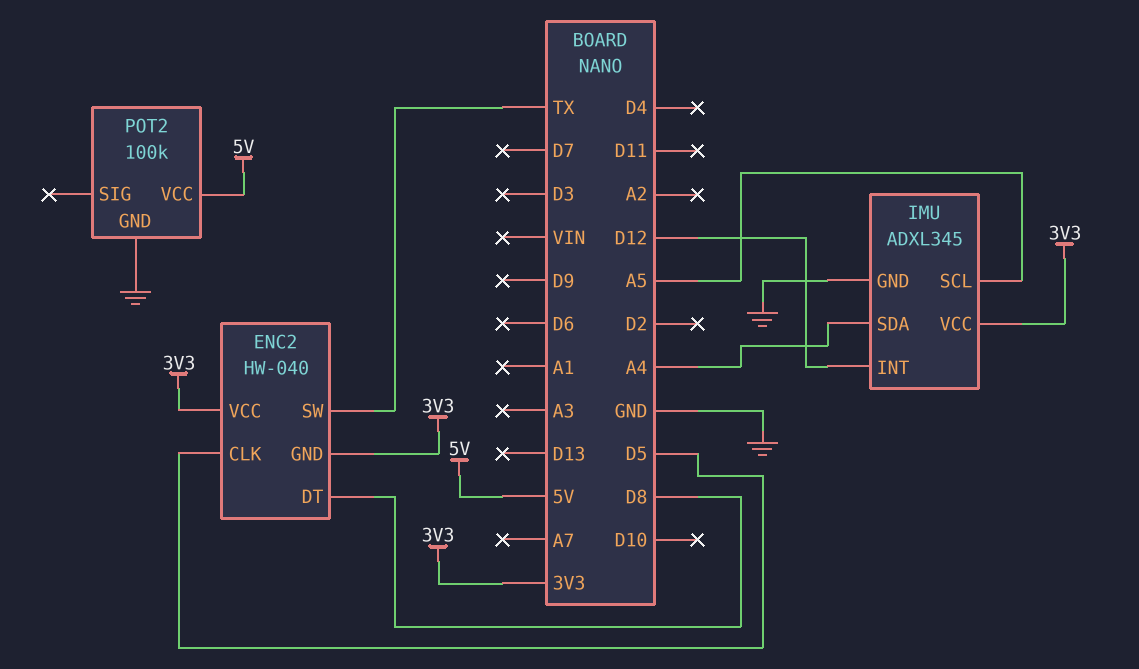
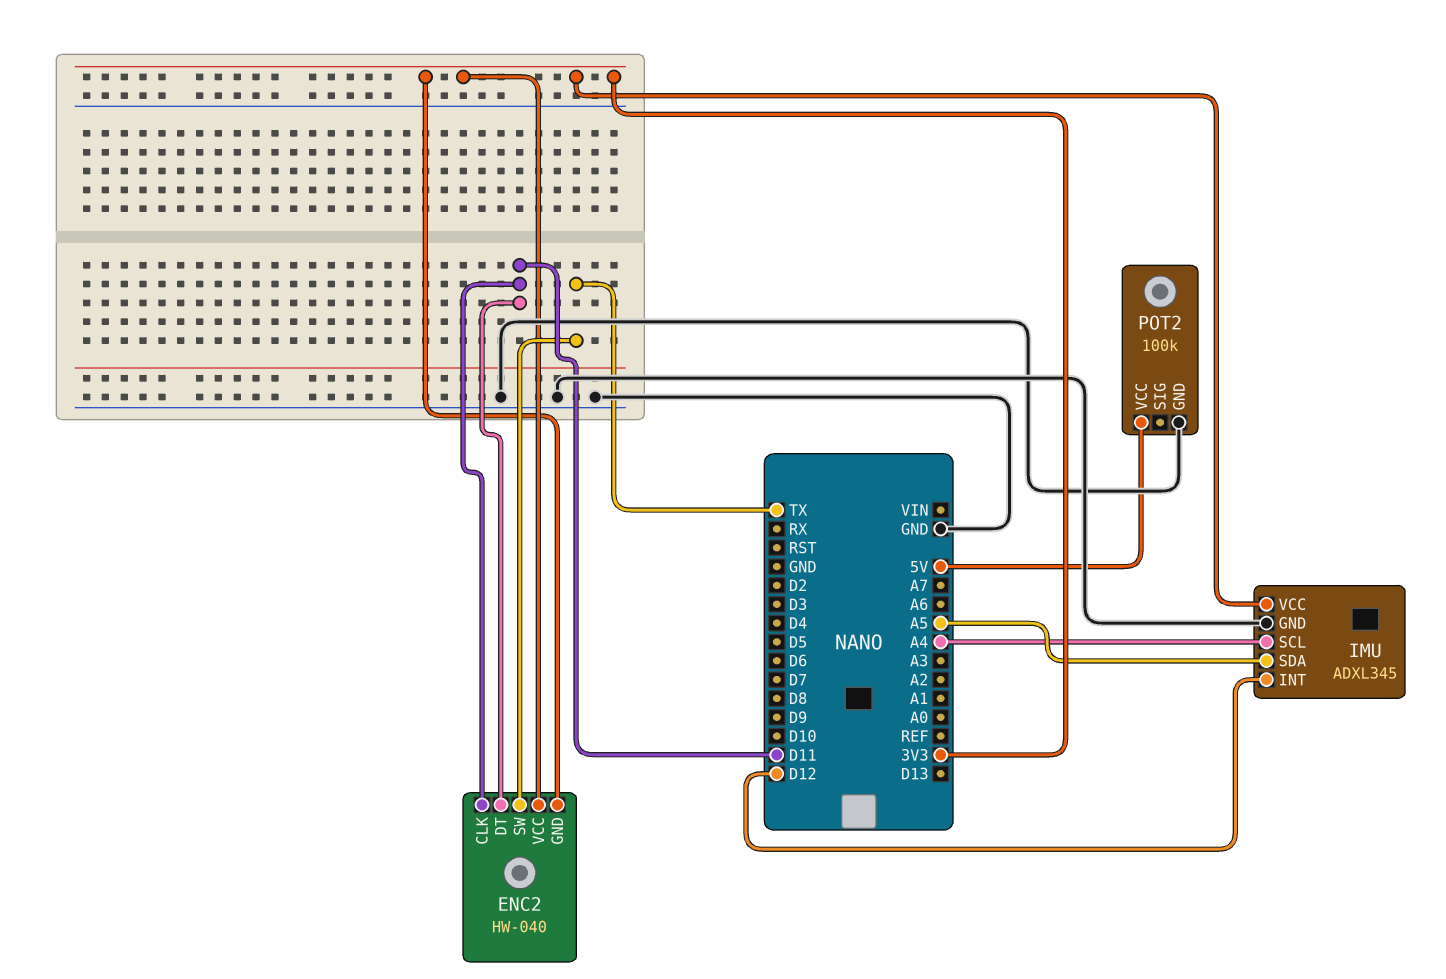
ENC2 pin CLK: D5 -> D11
ENC2 pin DT: D8 -> D11
IMU pin SCL: A5 -> A4
IMU pin SDA: A4 -> A5

